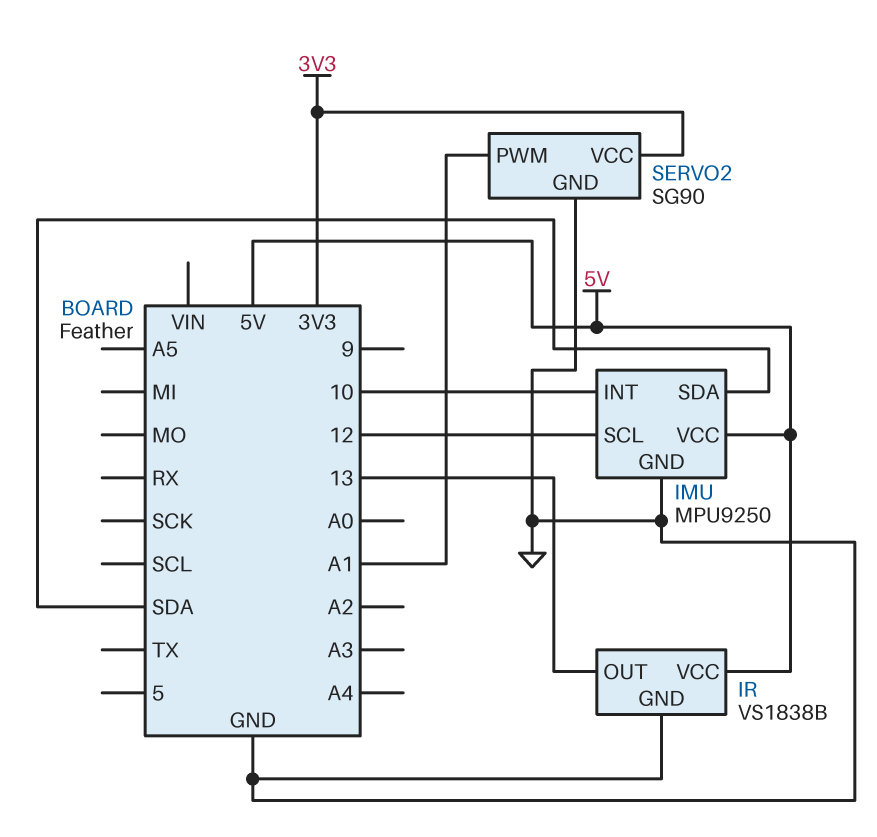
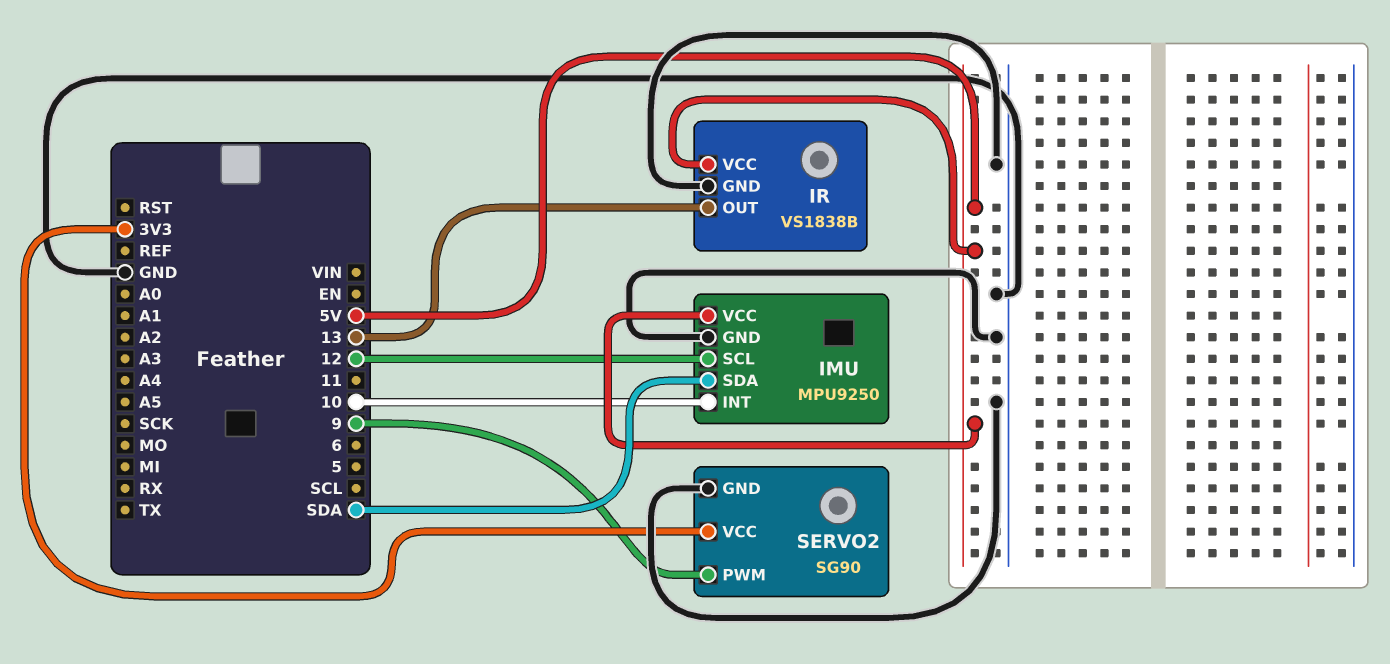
SERVO2 pin PWM: A1 -> 9

